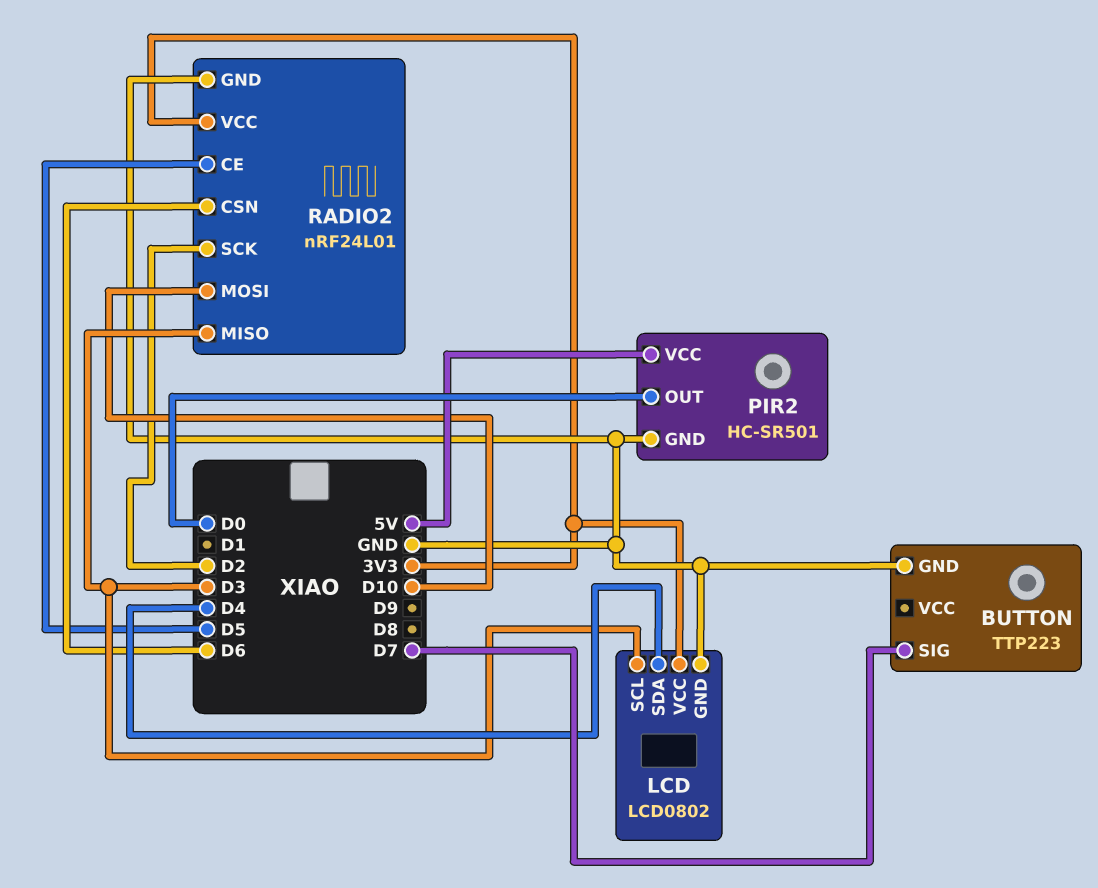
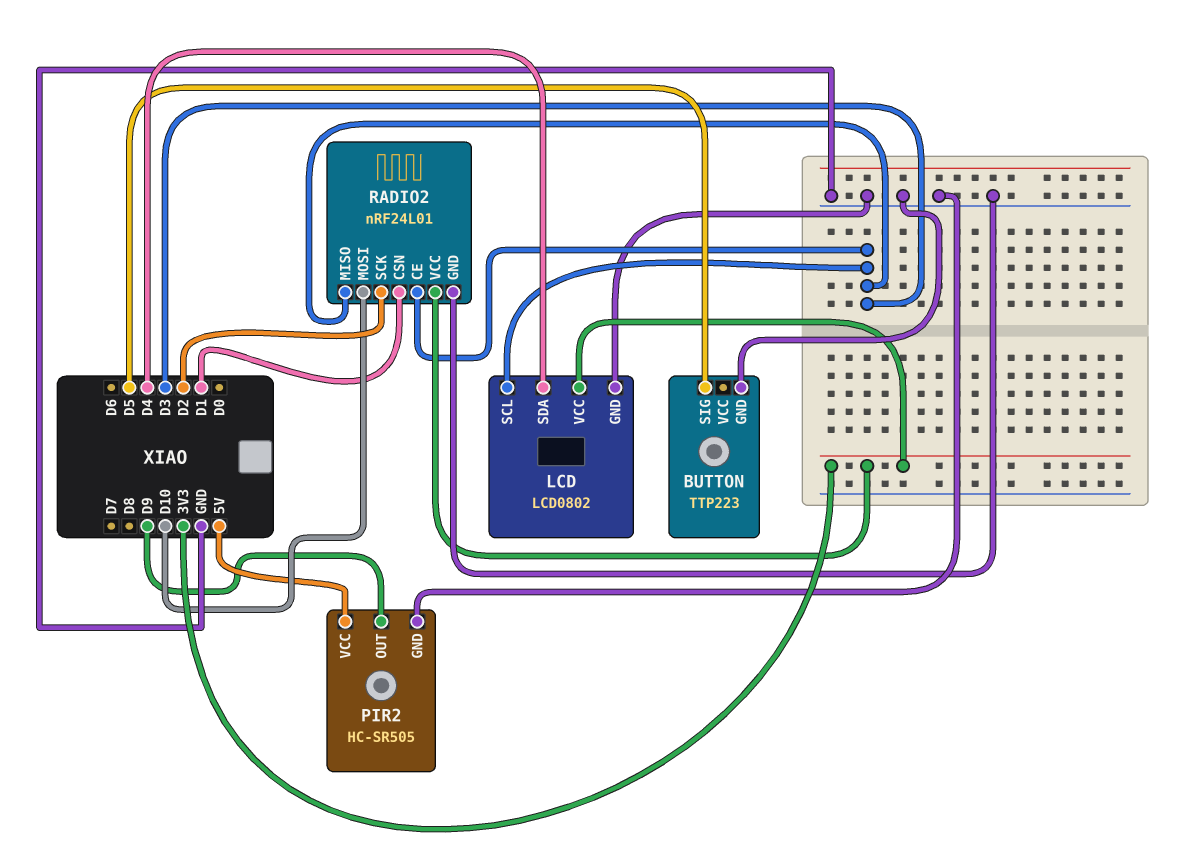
BUTTON pin SIG: D7 -> D5
PIR2: HC-SR501 -> HC-SR505
PIR2 pin OUT: D0 -> D9
RADIO2 pin CE: D5 -> D3
RADIO2 pin CSN: D6 -> D1

